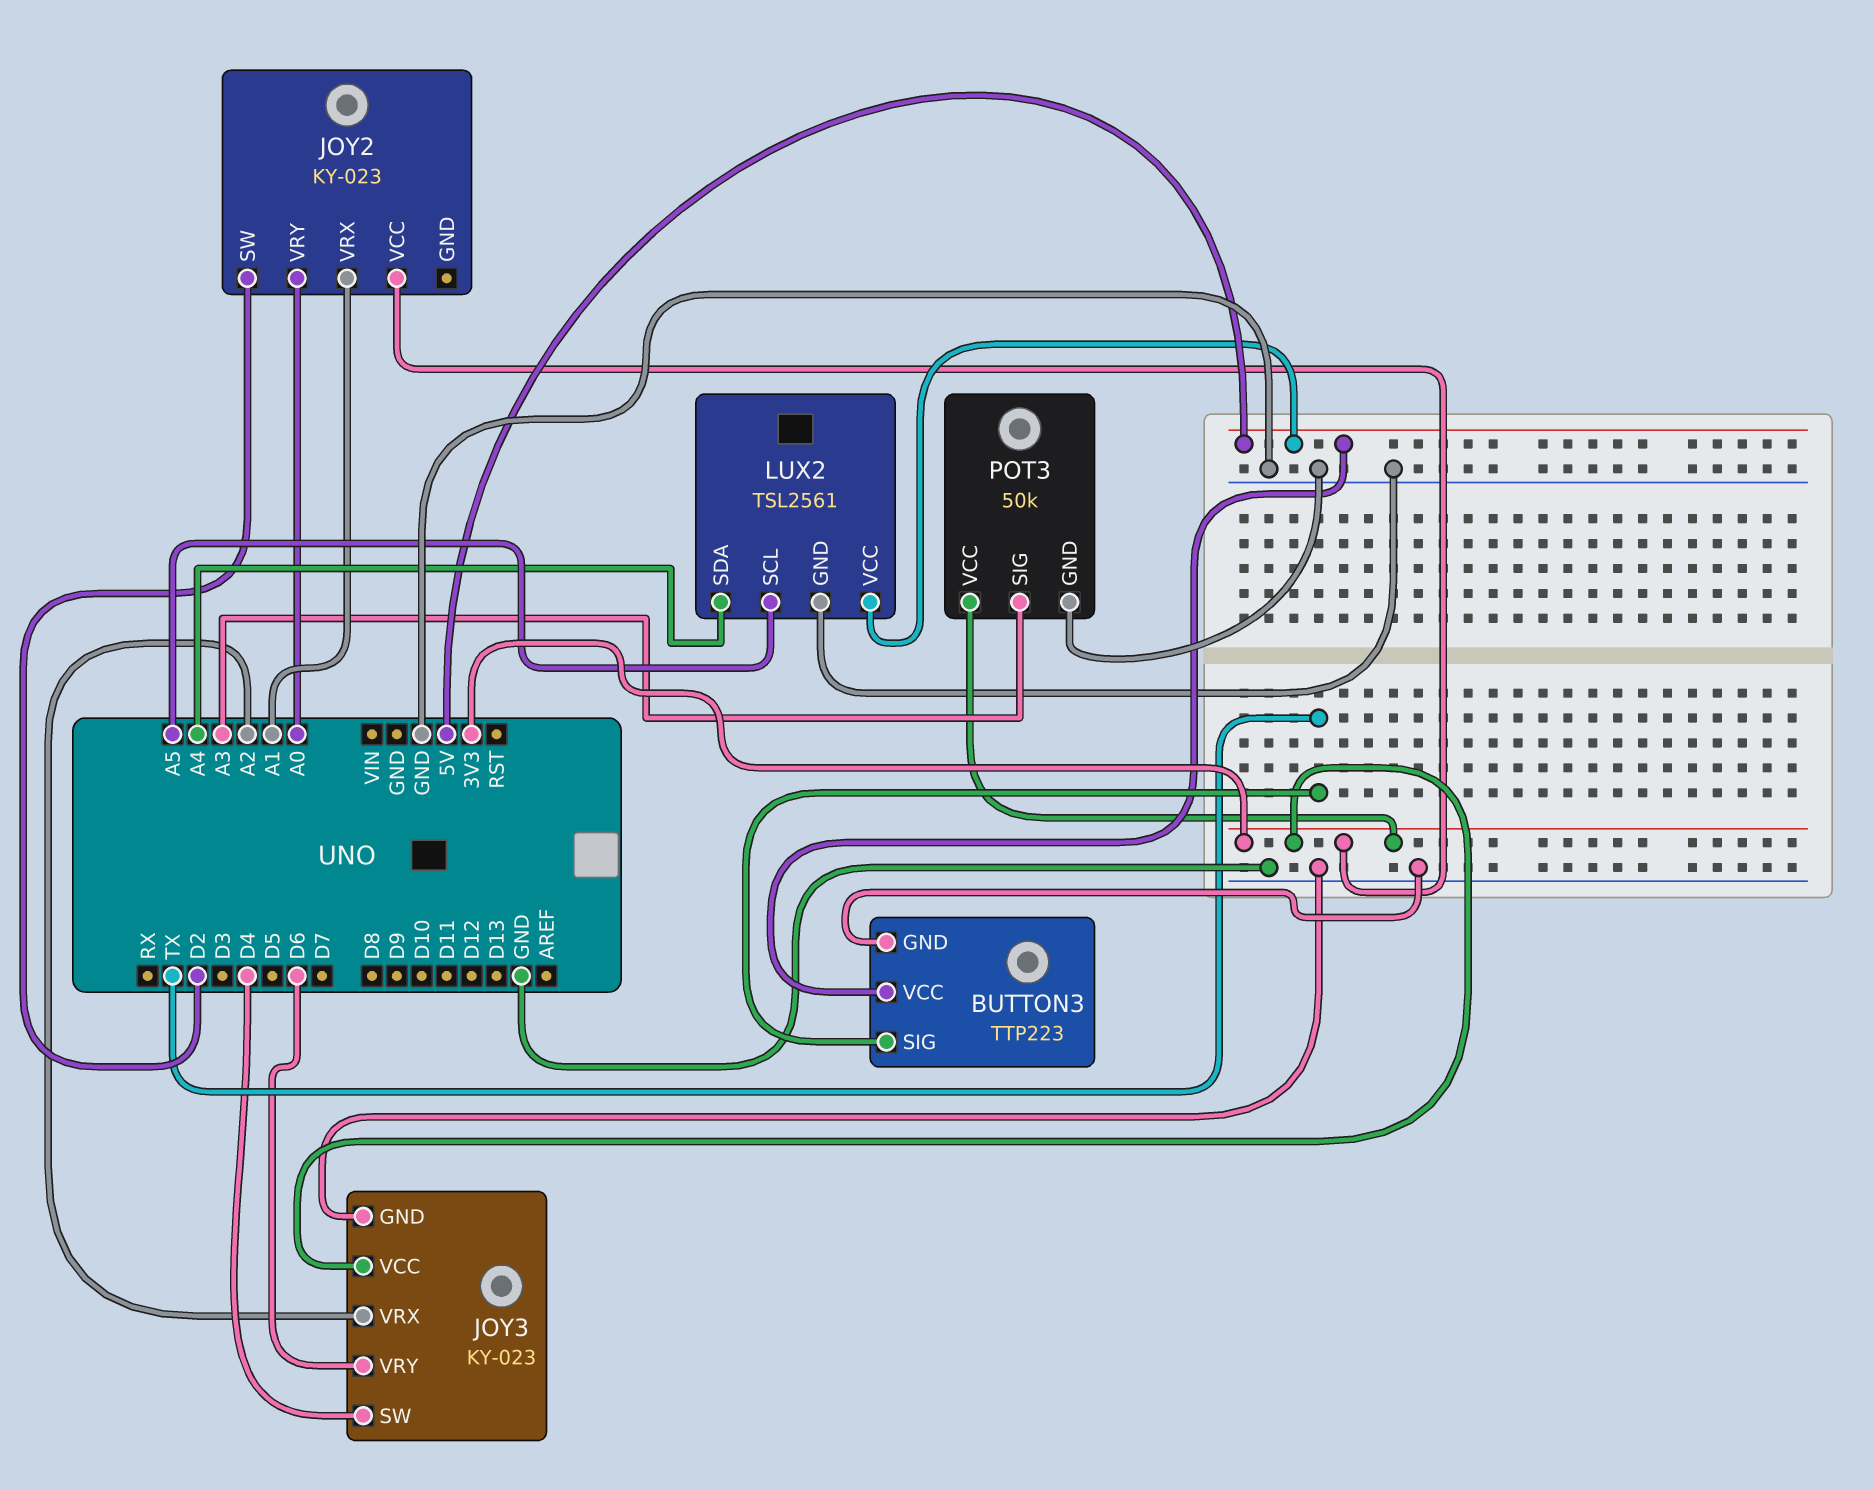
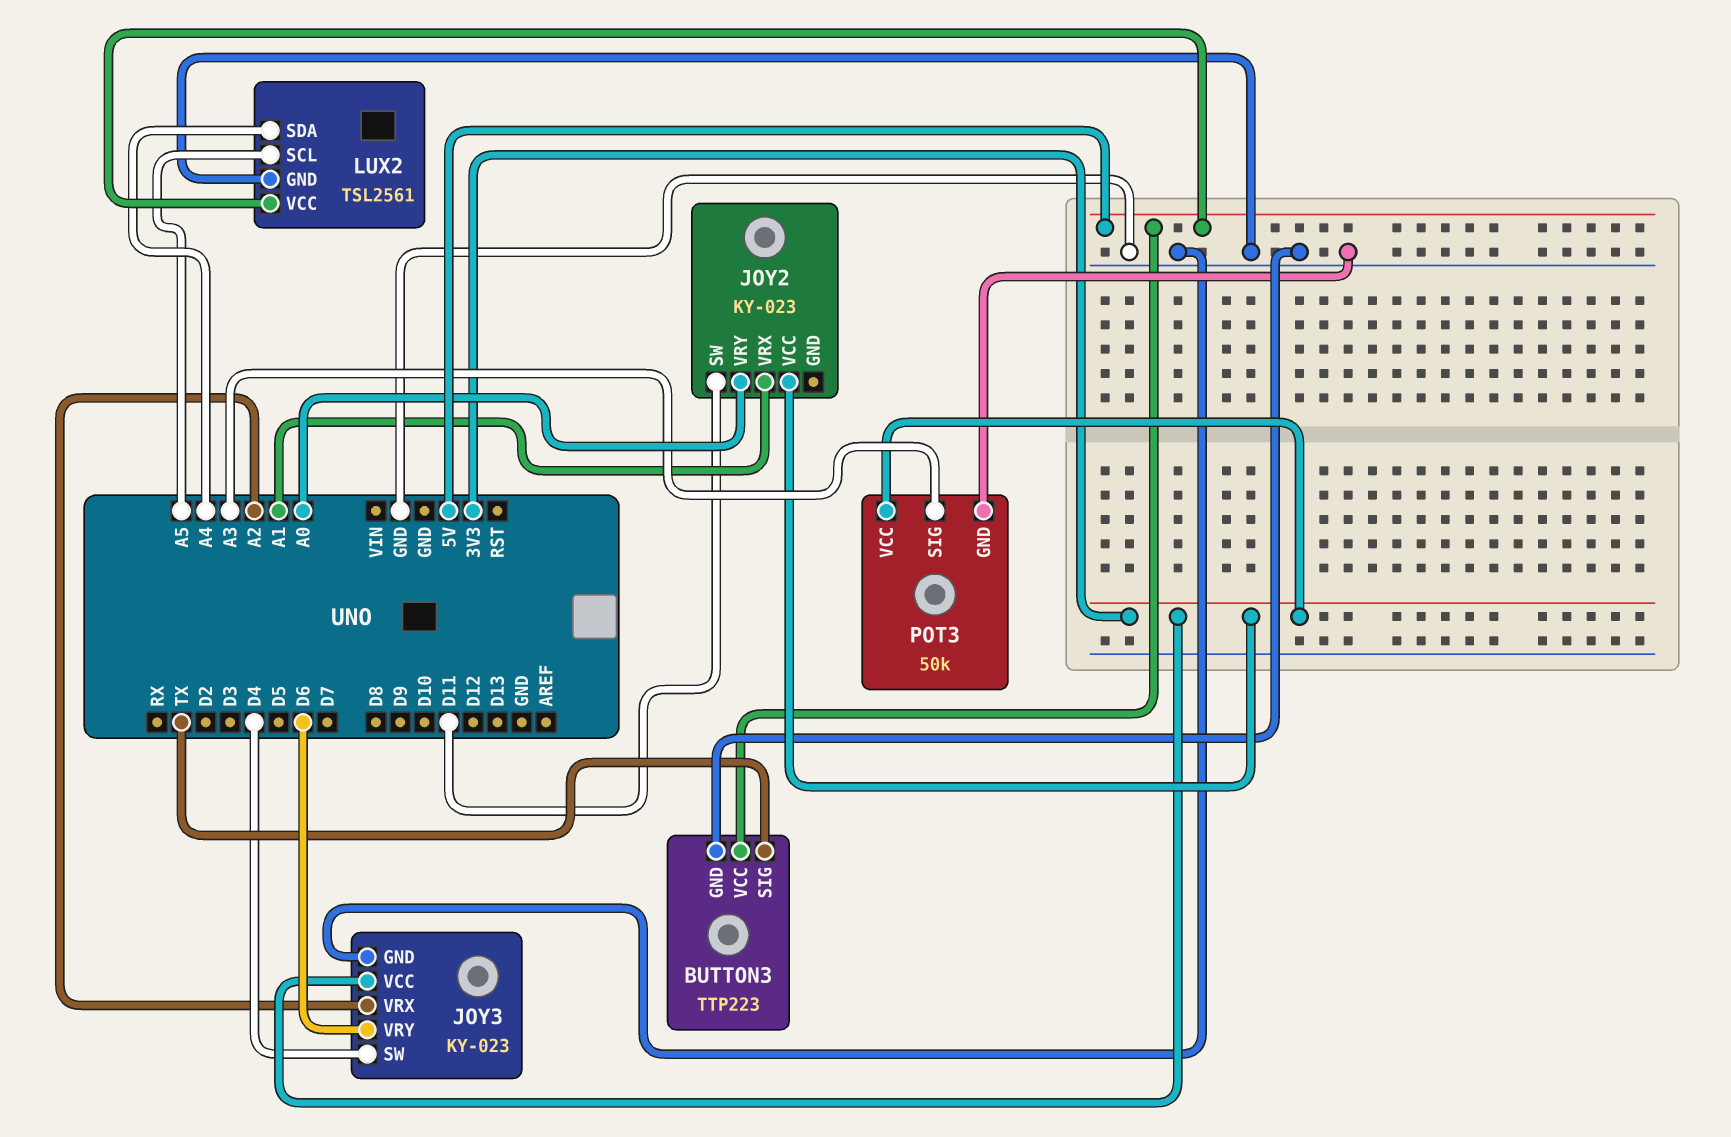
JOY2 pin SW: D2 -> D11

